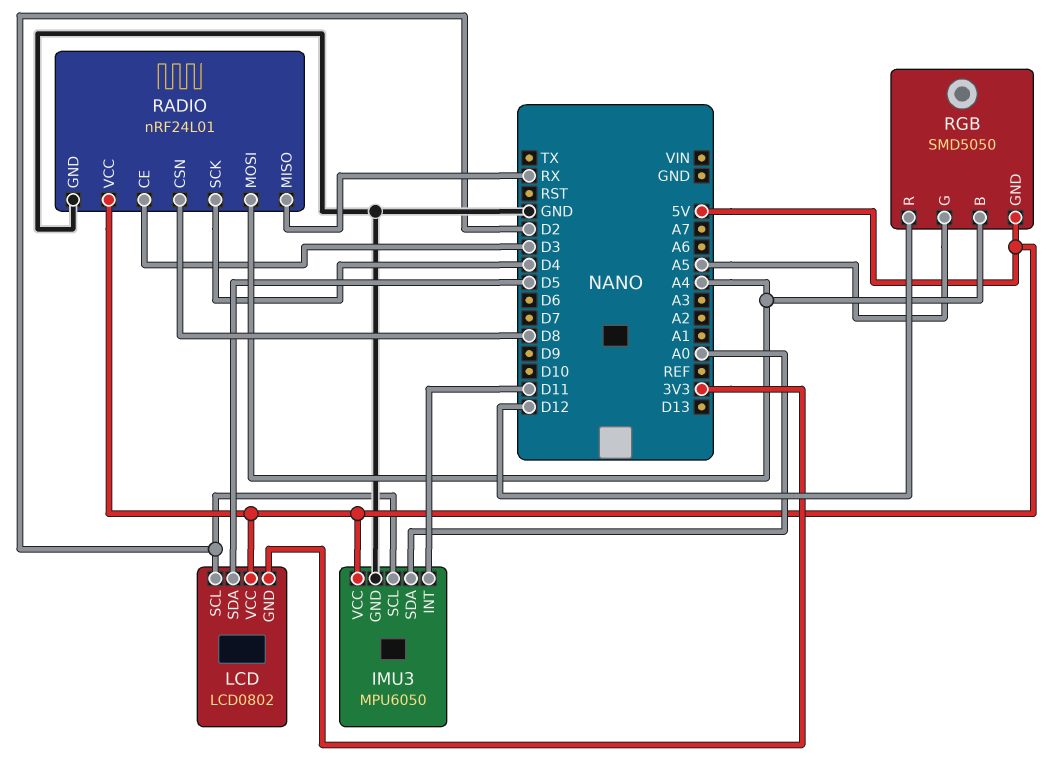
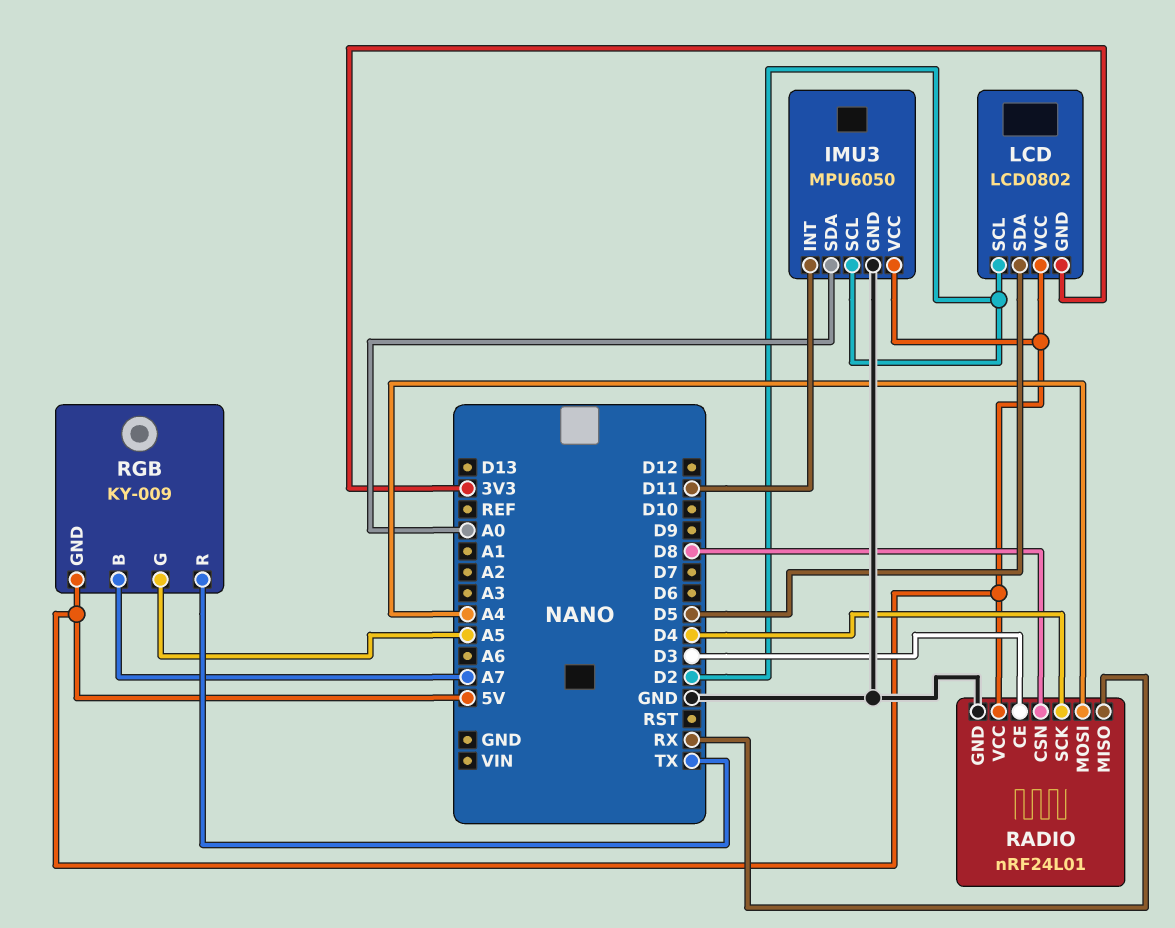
RGB: SMD5050 -> KY-009
RGB pin B: A4 -> A7
RGB pin R: D12 -> TX

